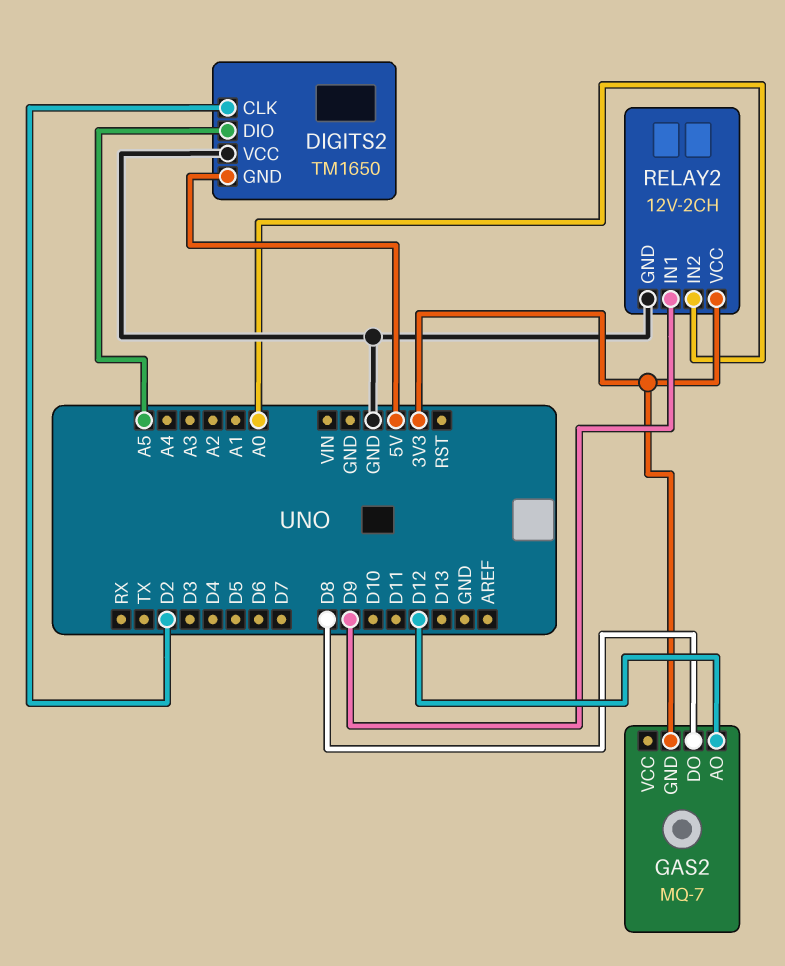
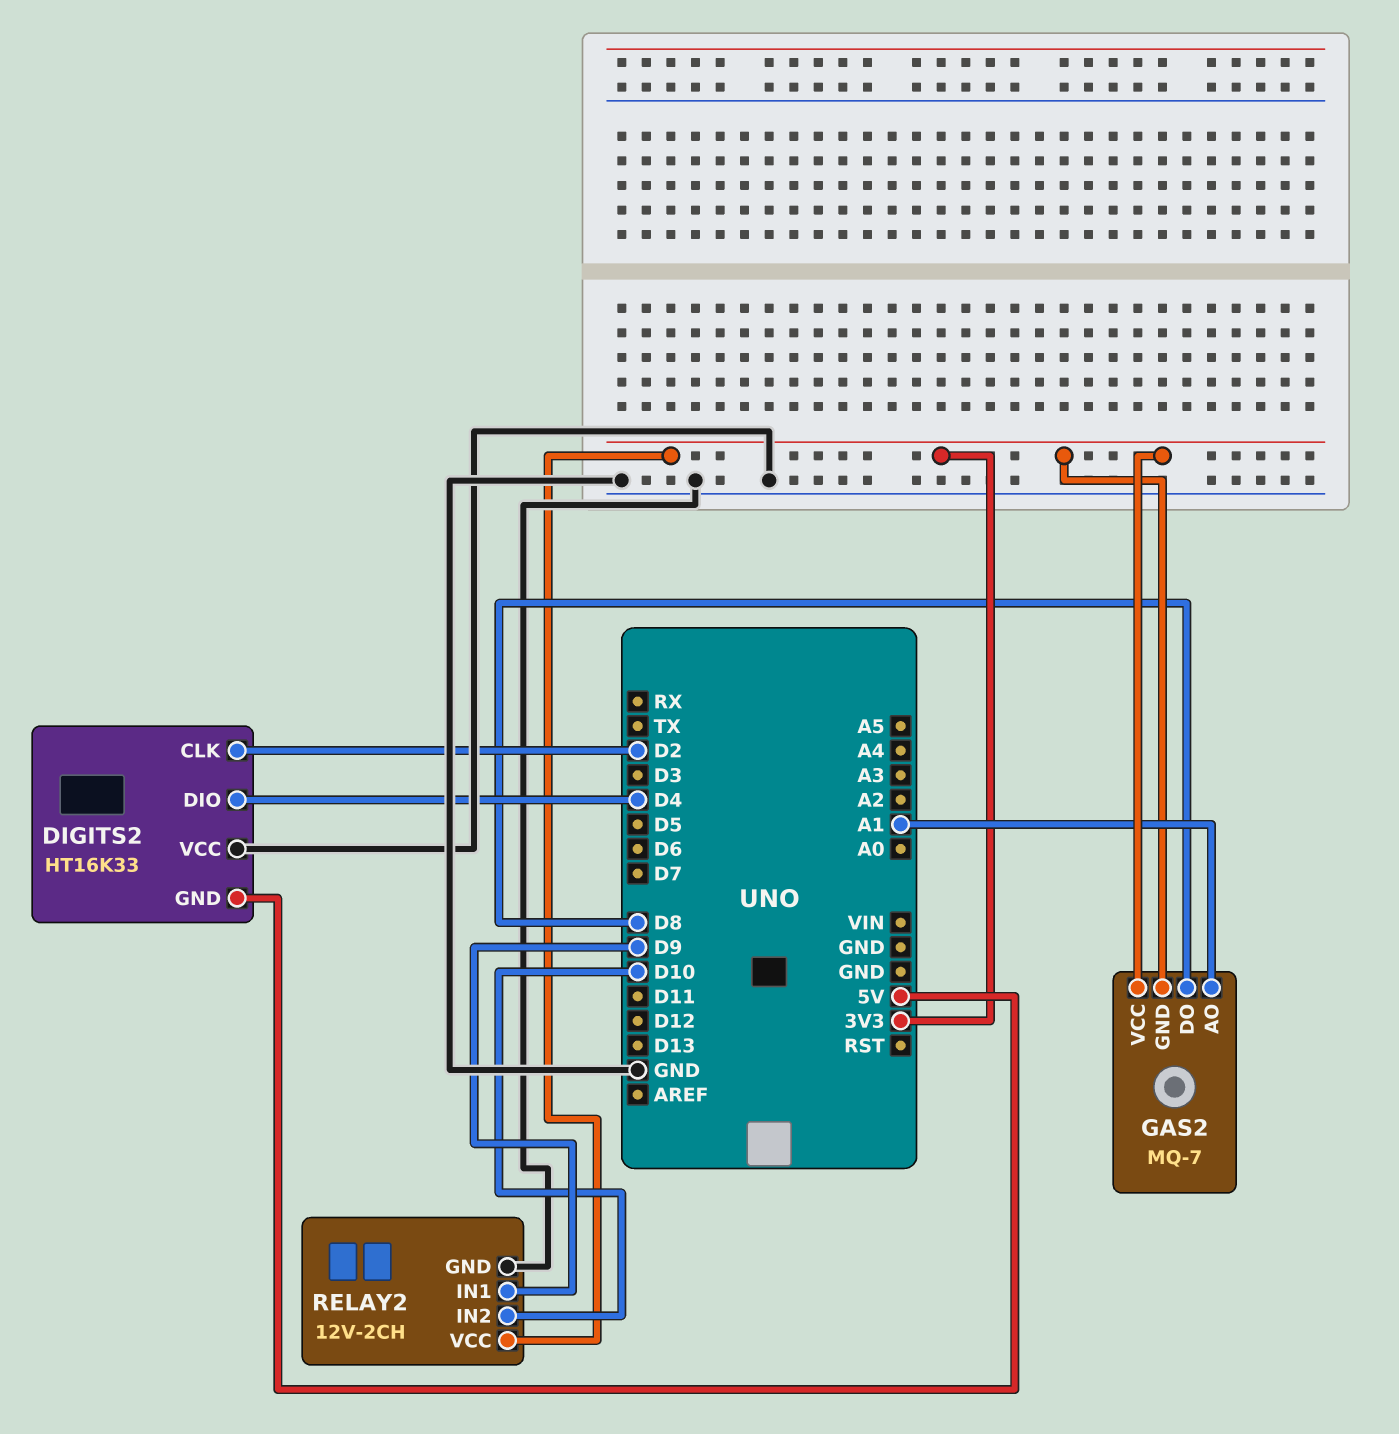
DIGITS2: TM1650 -> HT16K33
DIGITS2 pin DIO: A5 -> D4
GAS2 pin AO: D12 -> A1
GAS2 pin VCC: none -> 3V3
RELAY2 pin IN2: A0 -> D10

